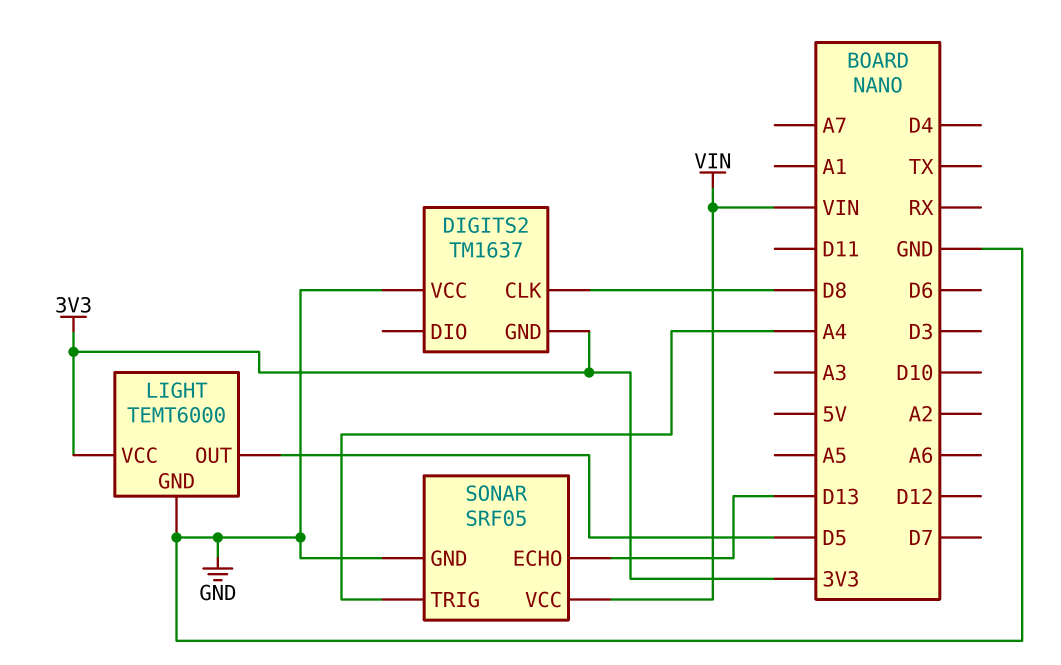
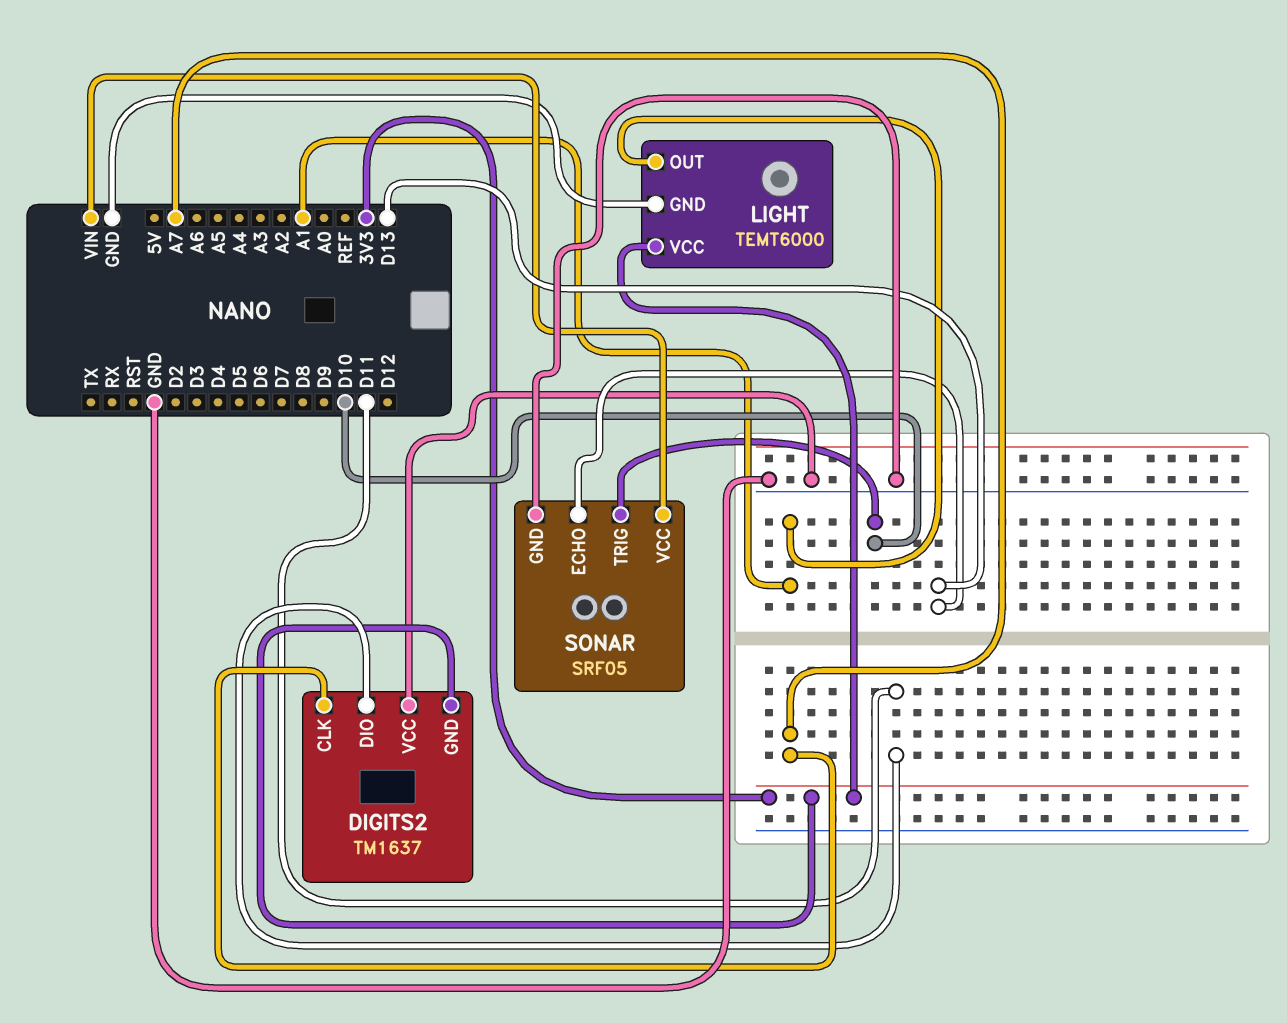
DIGITS2 pin CLK: D8 -> A7
DIGITS2 pin DIO: none -> D11
LIGHT pin OUT: D5 -> A1
SONAR pin TRIG: A4 -> D10

